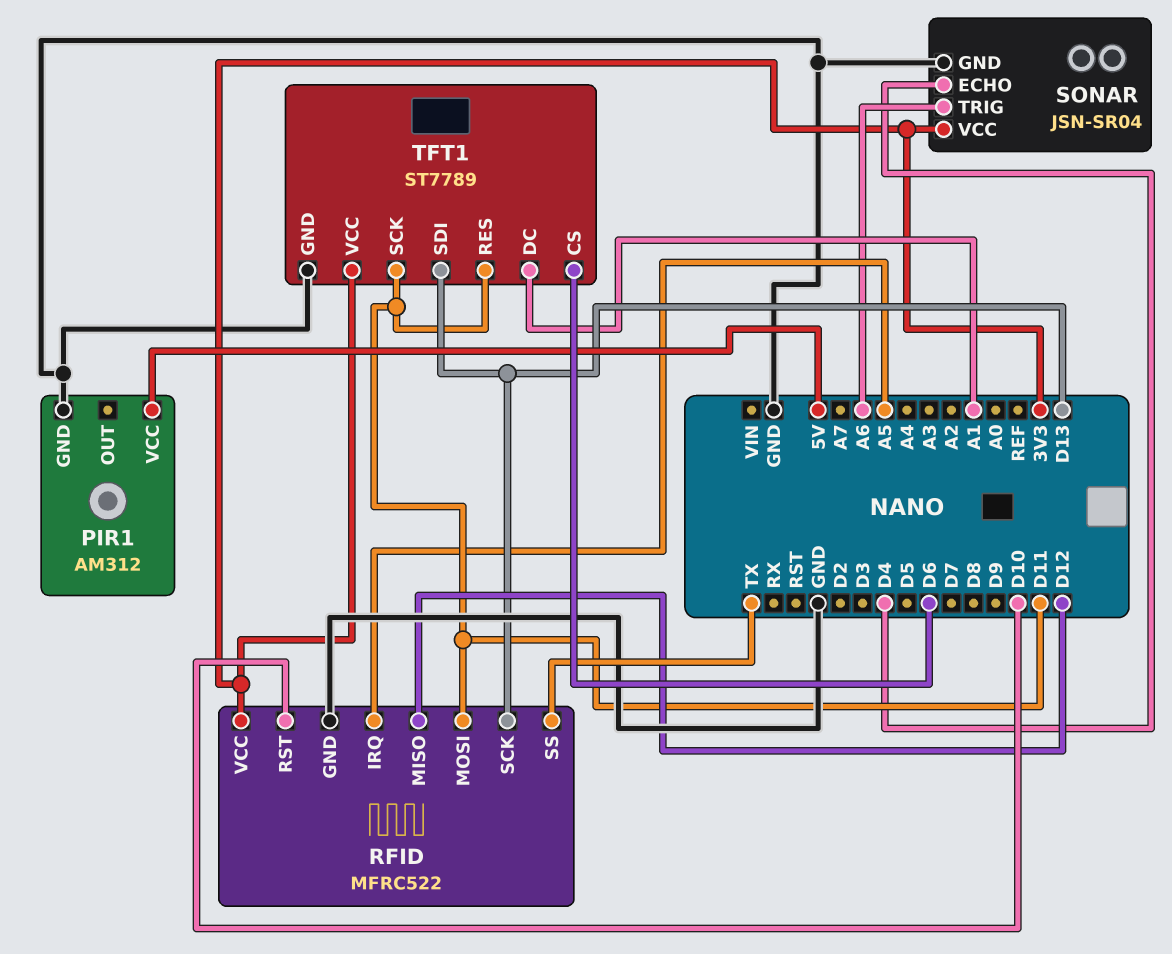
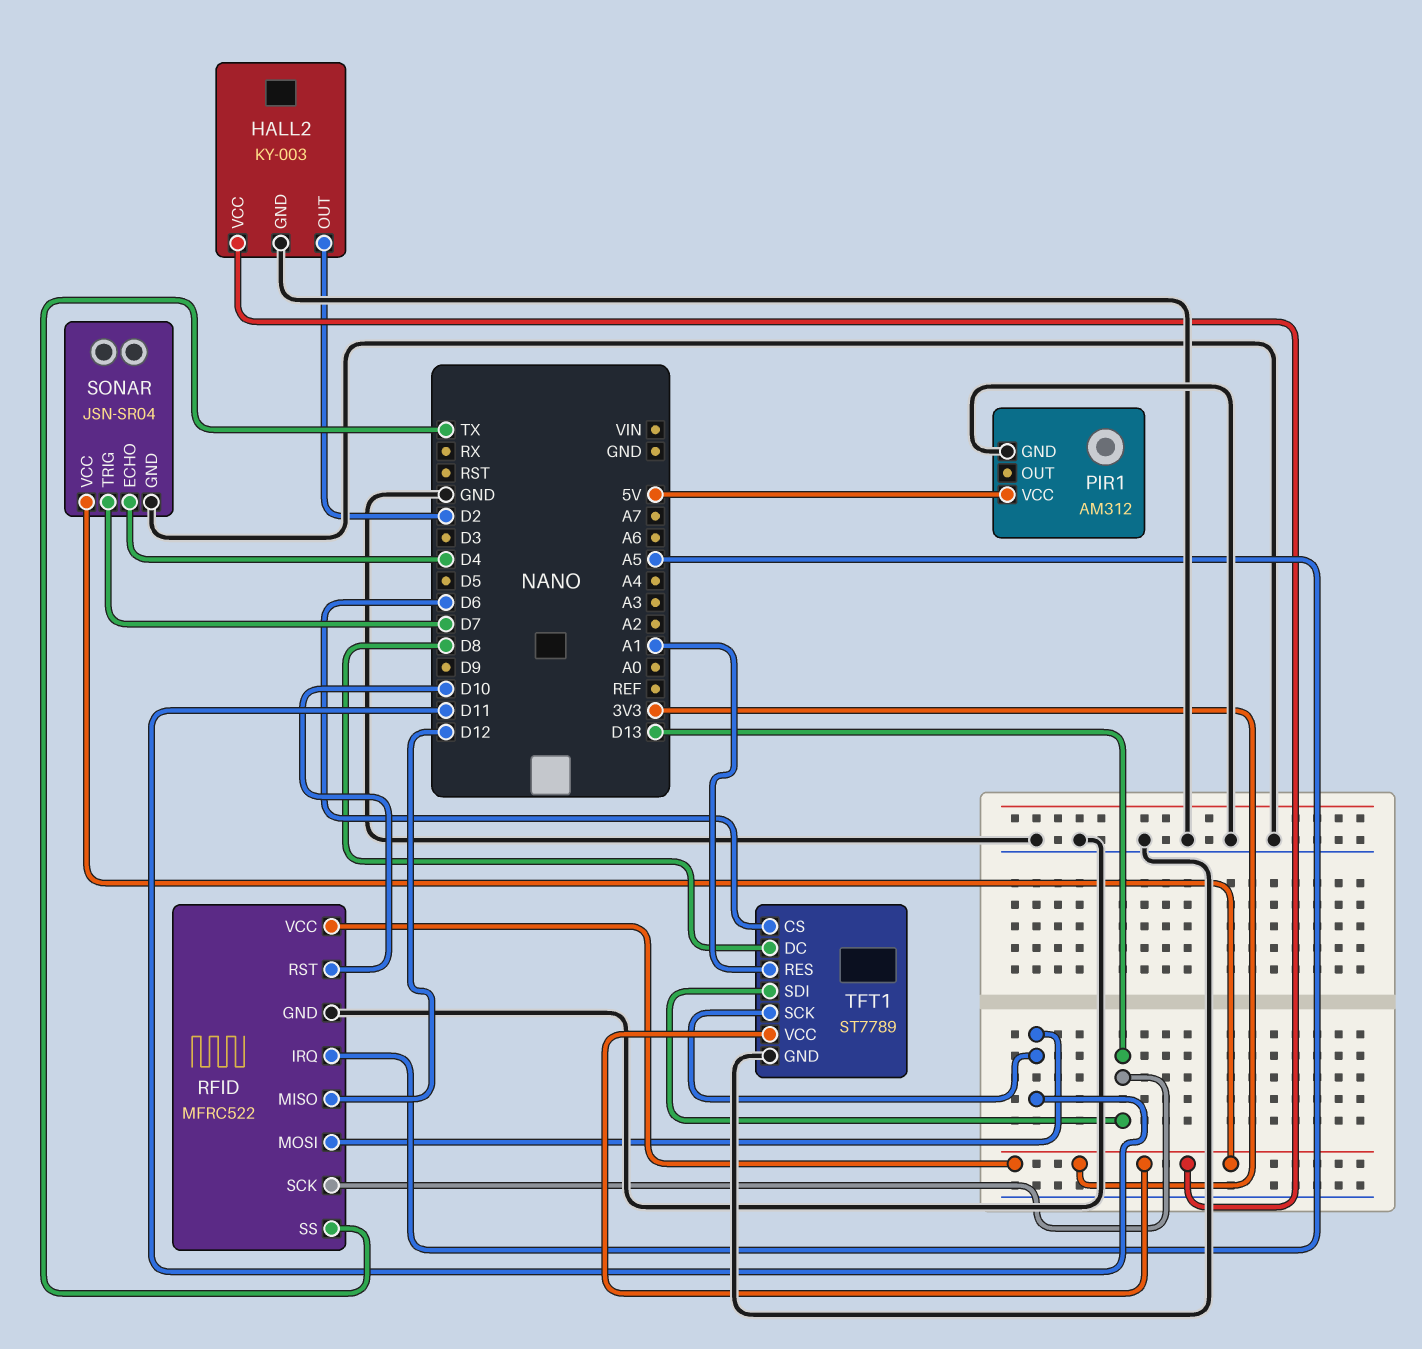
HALL2: none -> KY-003
HALL2 pin GND: none -> GND
HALL2 pin OUT: none -> D2
HALL2 pin VCC: none -> 3V3
SONAR pin TRIG: A6 -> D7
TFT1 pin DC: A1 -> D8
TFT1 pin RES: D11 -> A1

